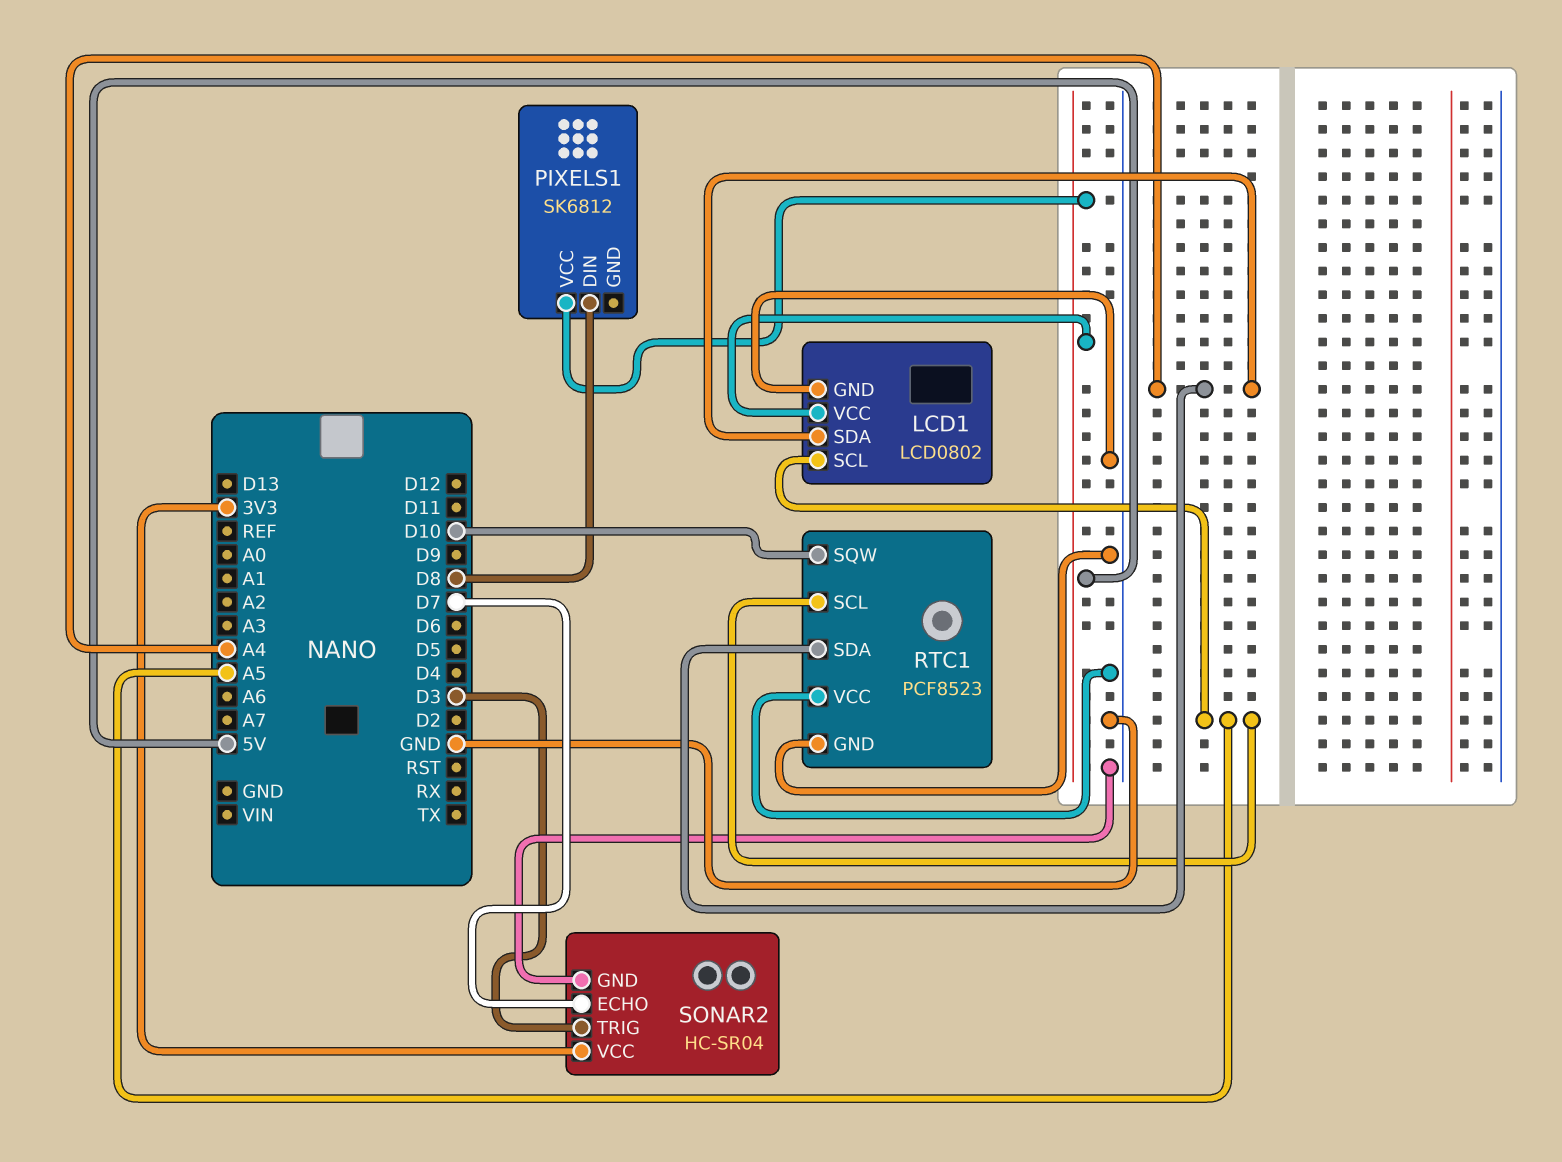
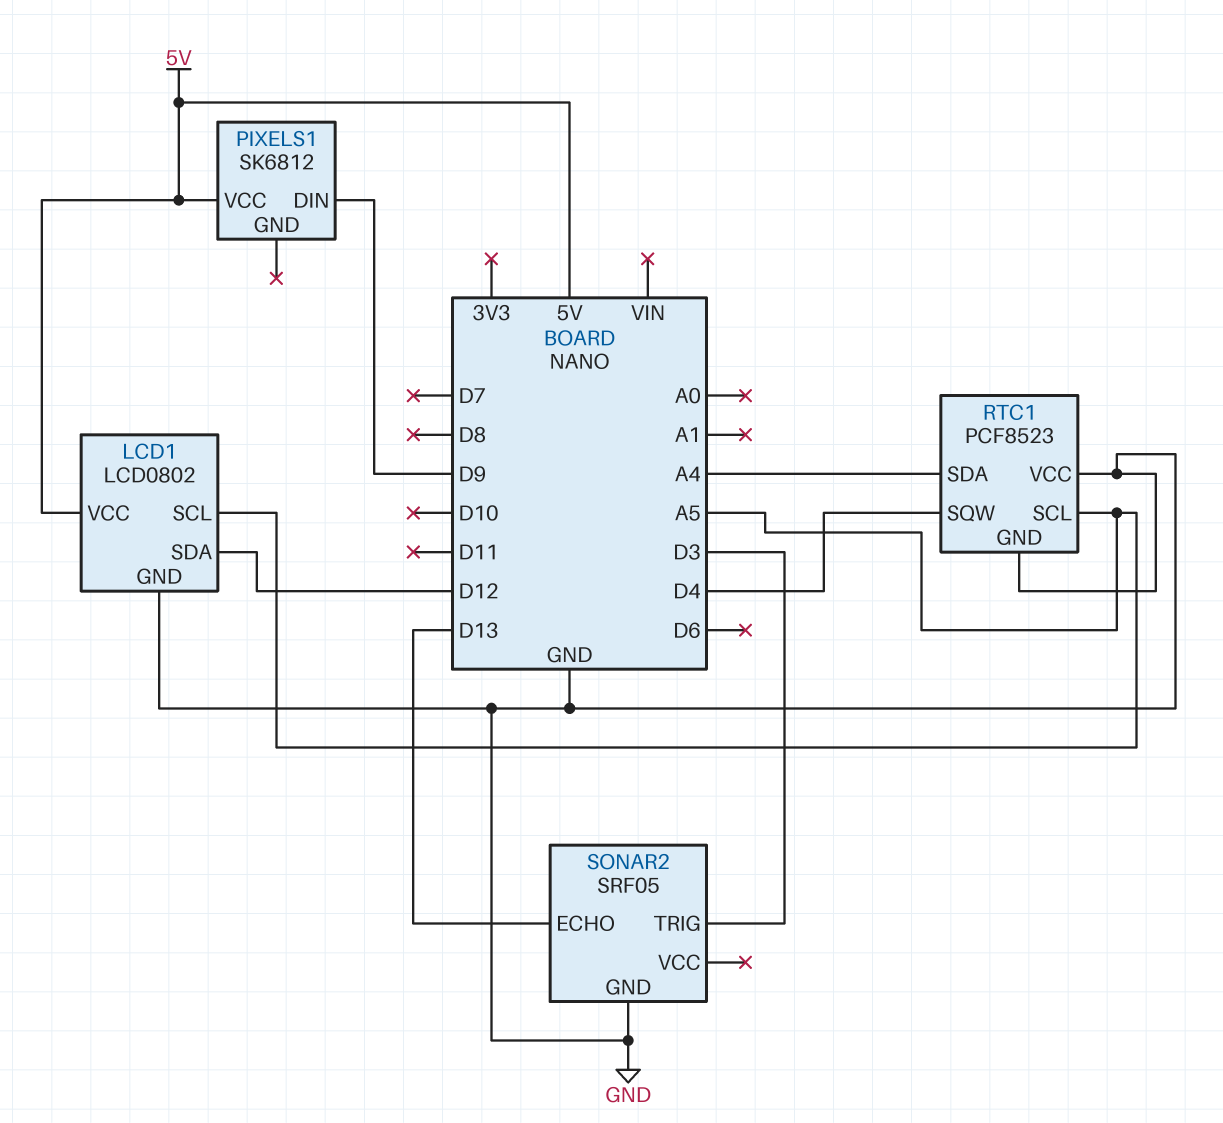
LCD1 pin SDA: A4 -> D12
PIXELS1 pin DIN: D8 -> D9
RTC1 pin SQW: D10 -> D4
SONAR2: HC-SR04 -> SRF05
SONAR2 pin ECHO: D7 -> D13
SONAR2 pin VCC: 3V3 -> none

